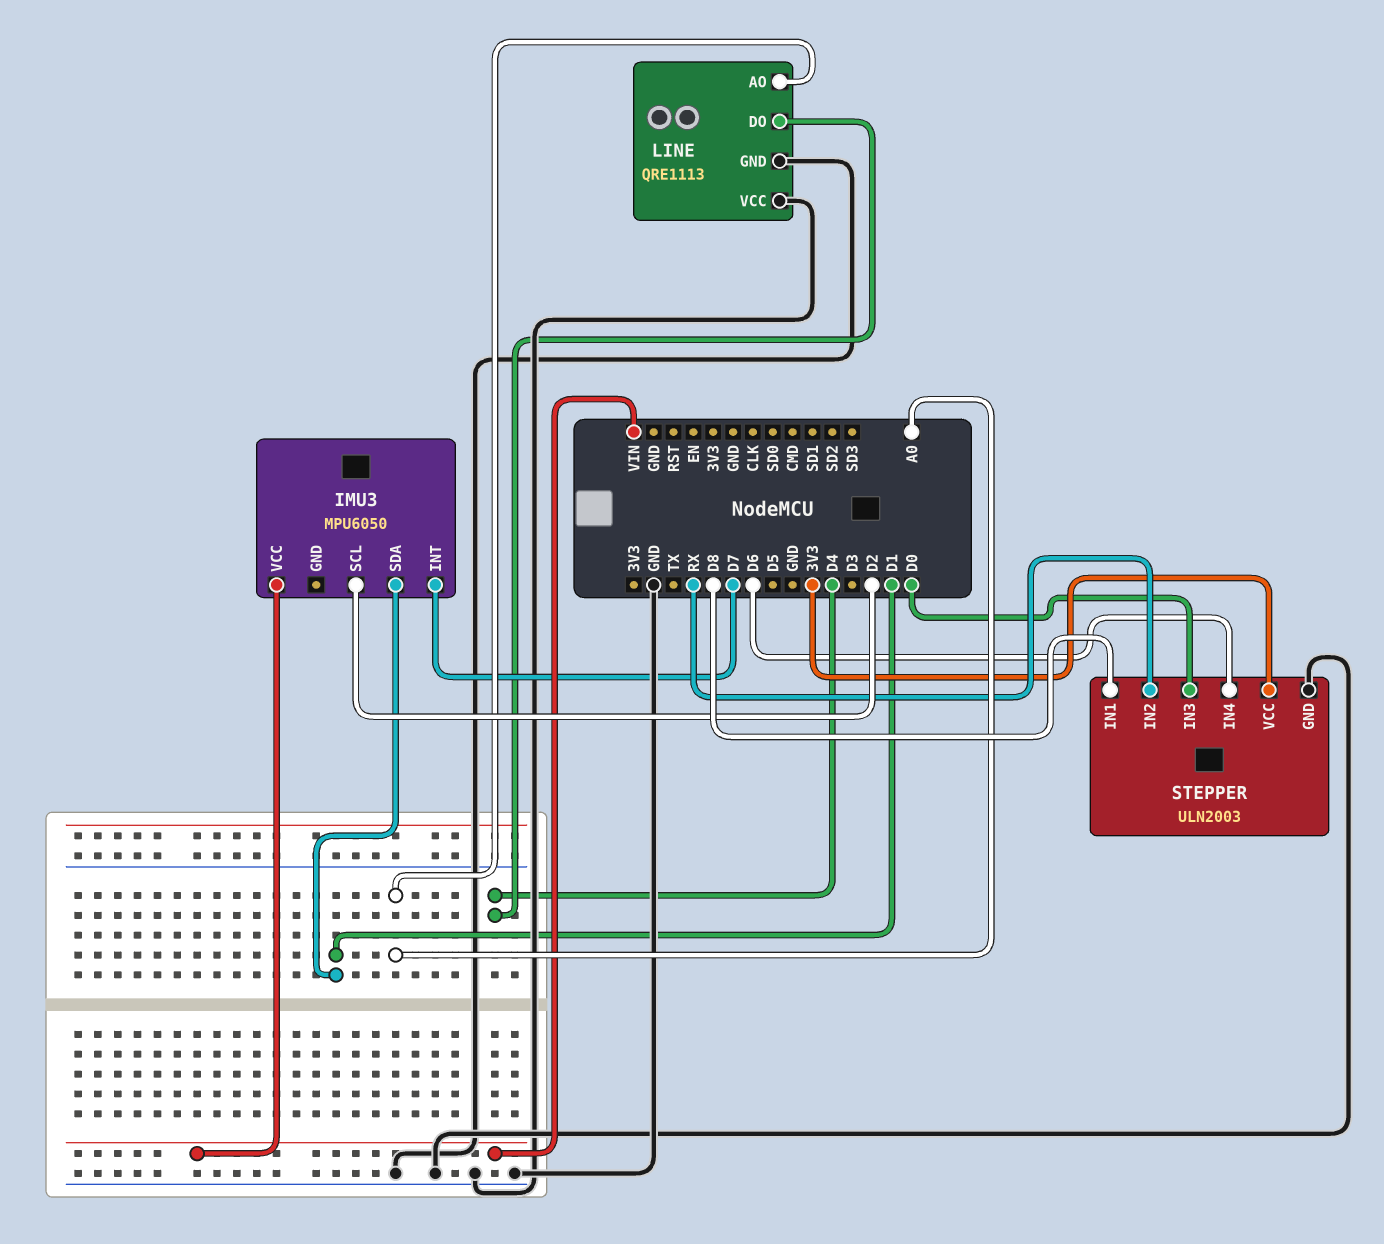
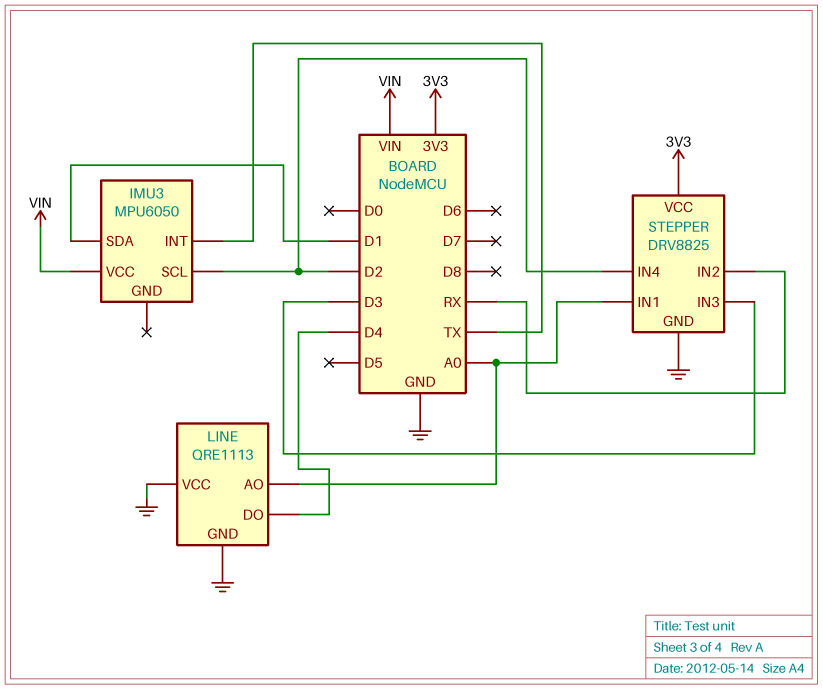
IMU3 pin INT: D7 -> TX
STEPPER: ULN2003 -> DRV8825
STEPPER pin IN1: D8 -> A0
STEPPER pin IN3: D0 -> D3
STEPPER pin IN4: D6 -> D2

